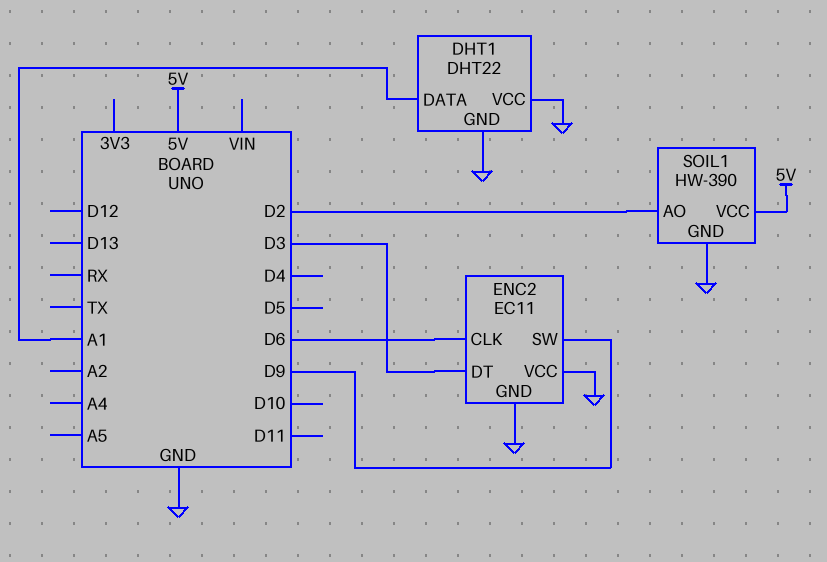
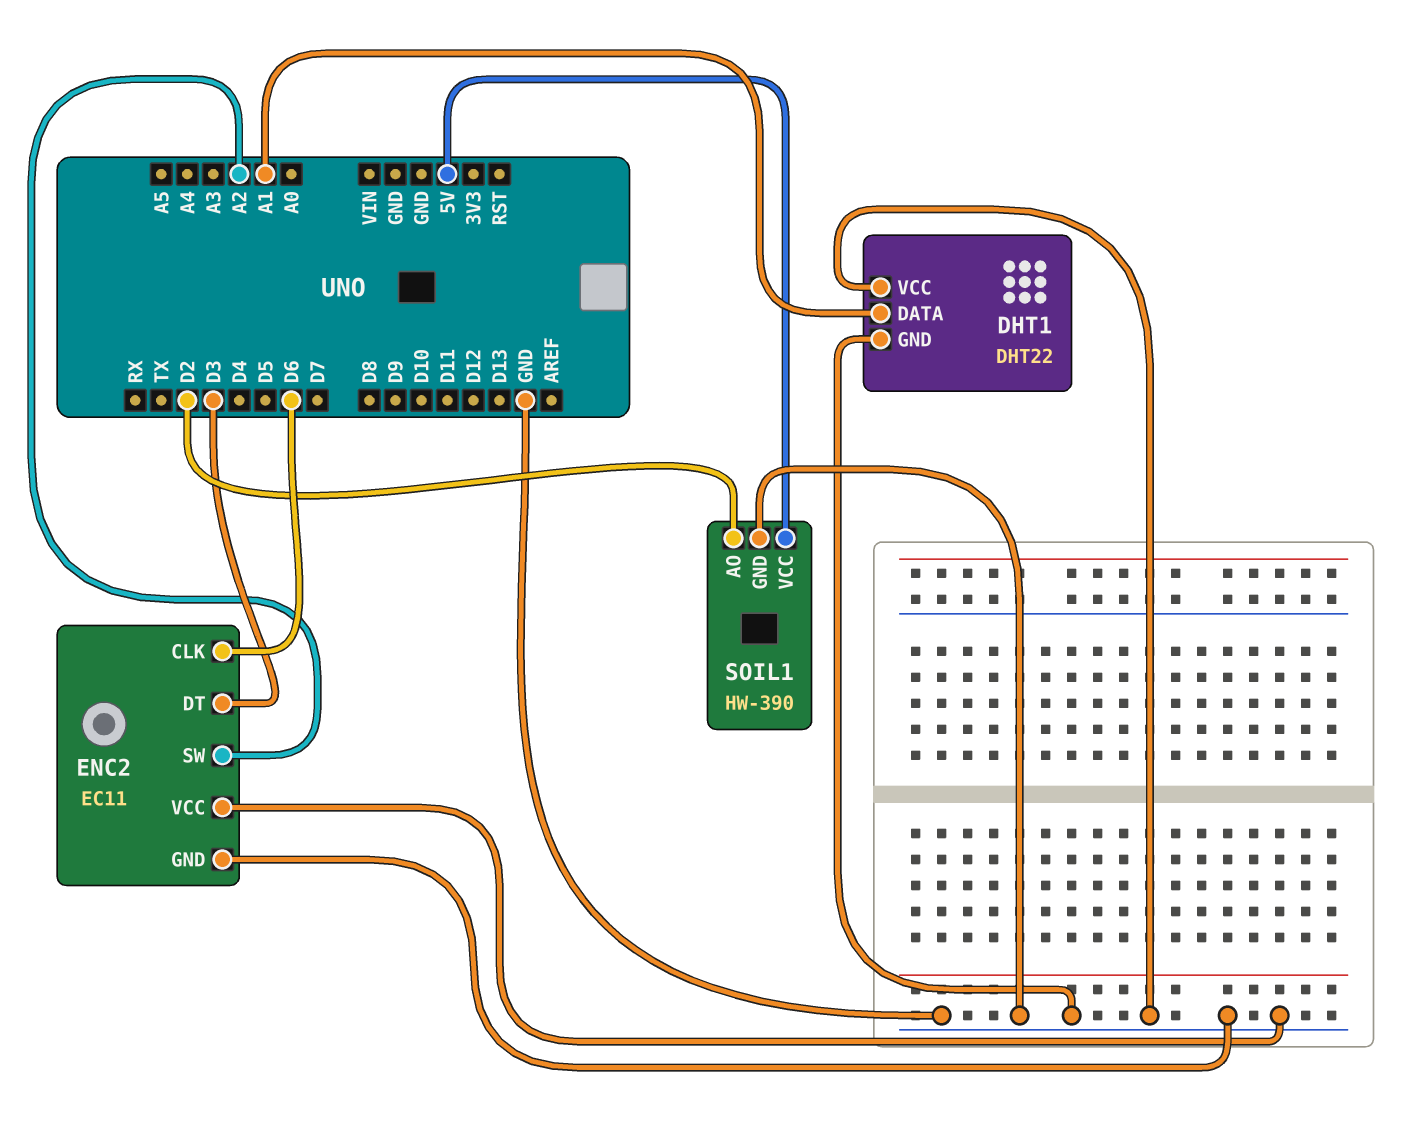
ENC2 pin SW: D9 -> A2

